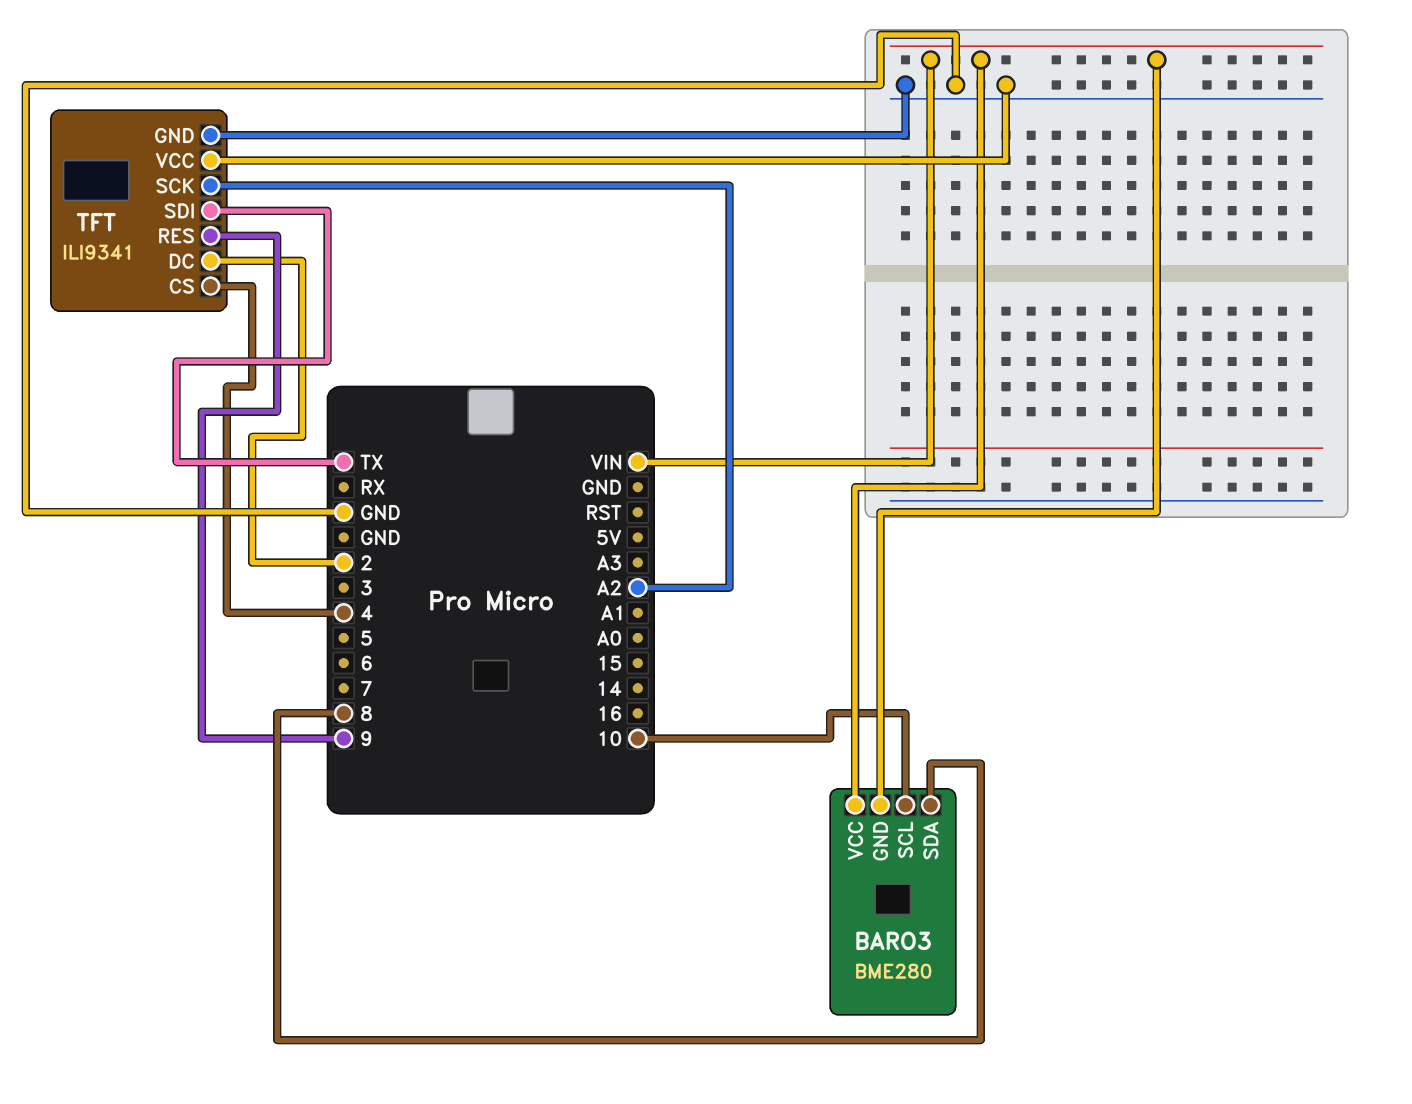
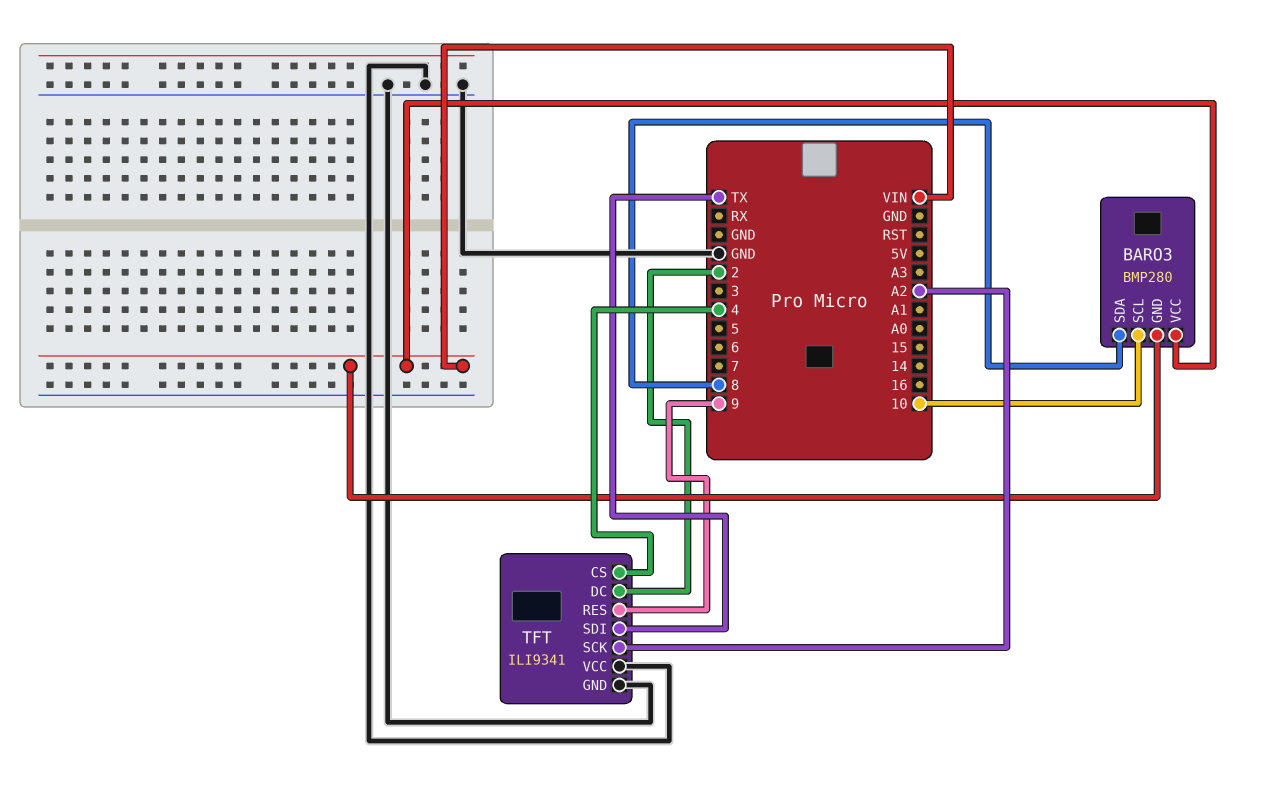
BARO3: BME280 -> BMP280

